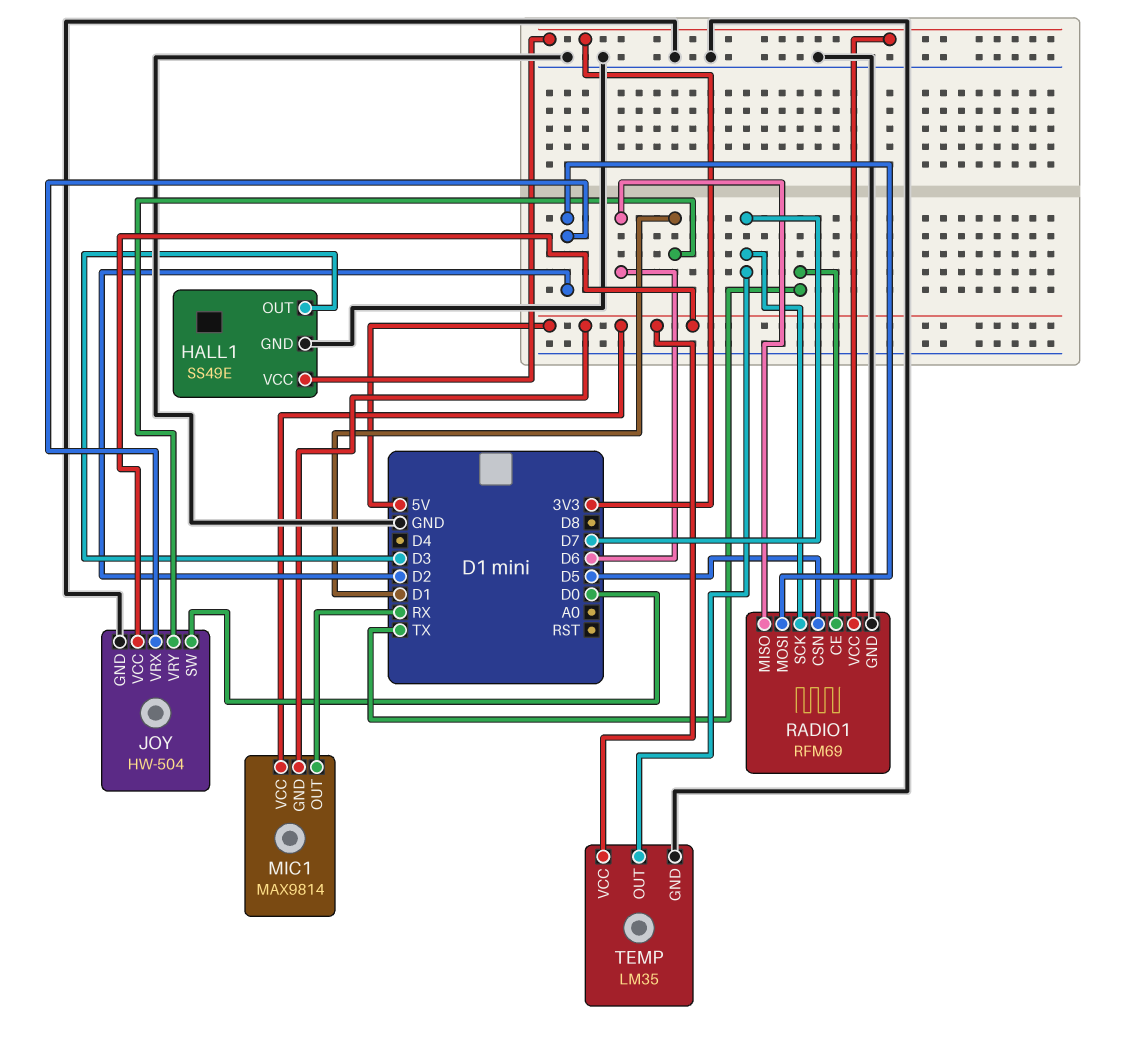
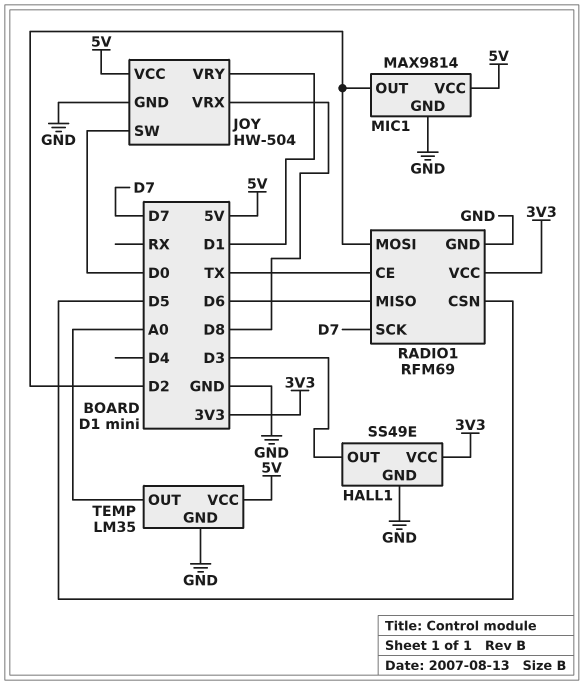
JOY pin VRX: D2 -> D8
MIC1 pin GND: 5V -> GND
MIC1 pin OUT: RX -> D2
TEMP pin OUT: D7 -> A0

